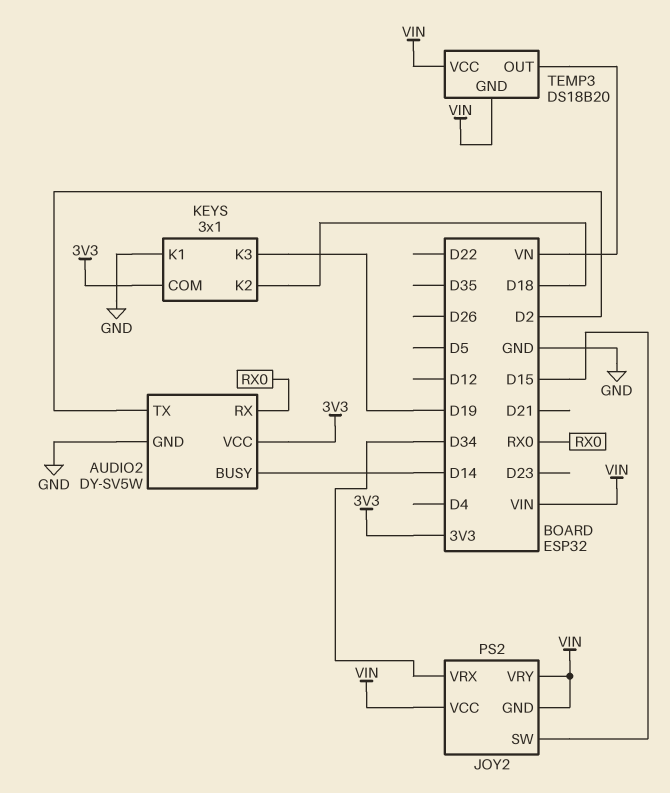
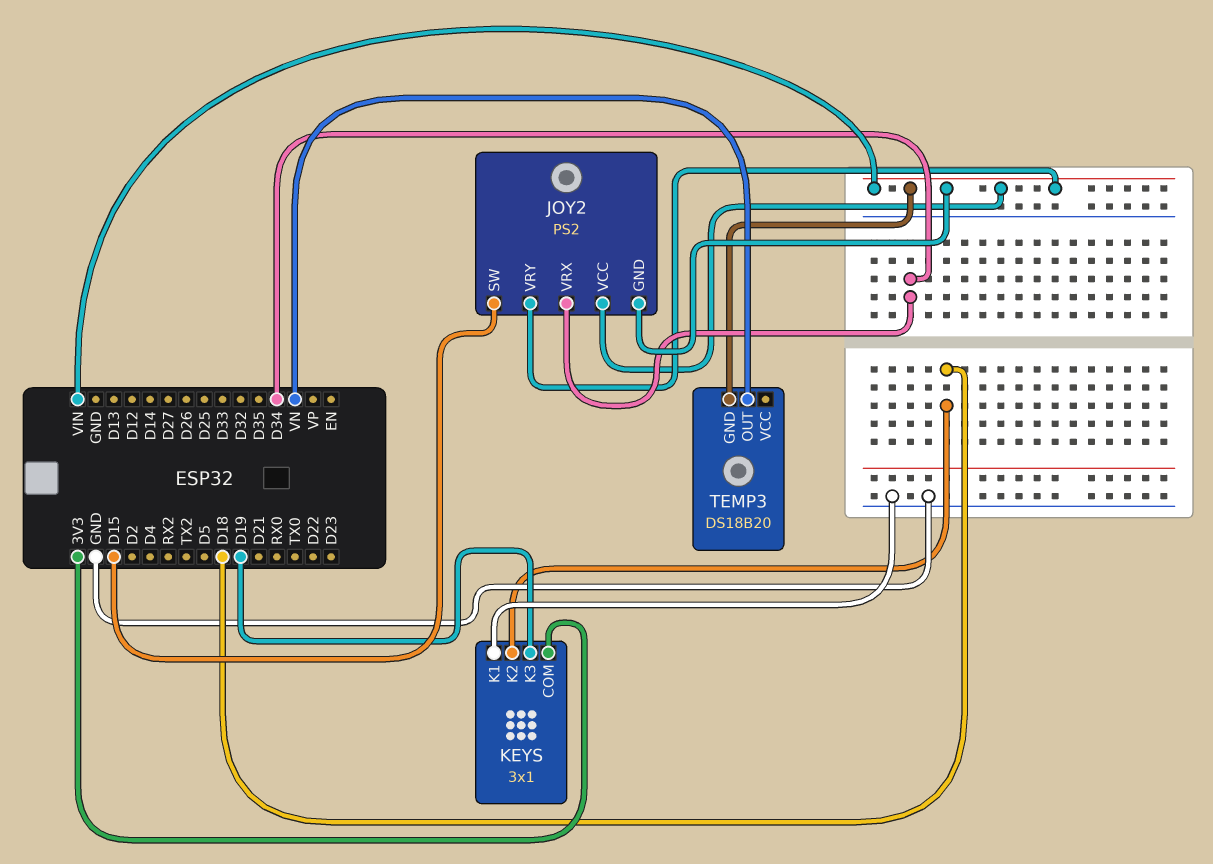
AUDIO2: DY-SV5W -> none
AUDIO2 pin BUSY: D14 -> none
AUDIO2 pin GND: GND -> none
AUDIO2 pin RX: RX0 -> none
AUDIO2 pin TX: D2 -> none
AUDIO2 pin VCC: 3V3 -> none
TEMP3 pin VCC: VIN -> none

